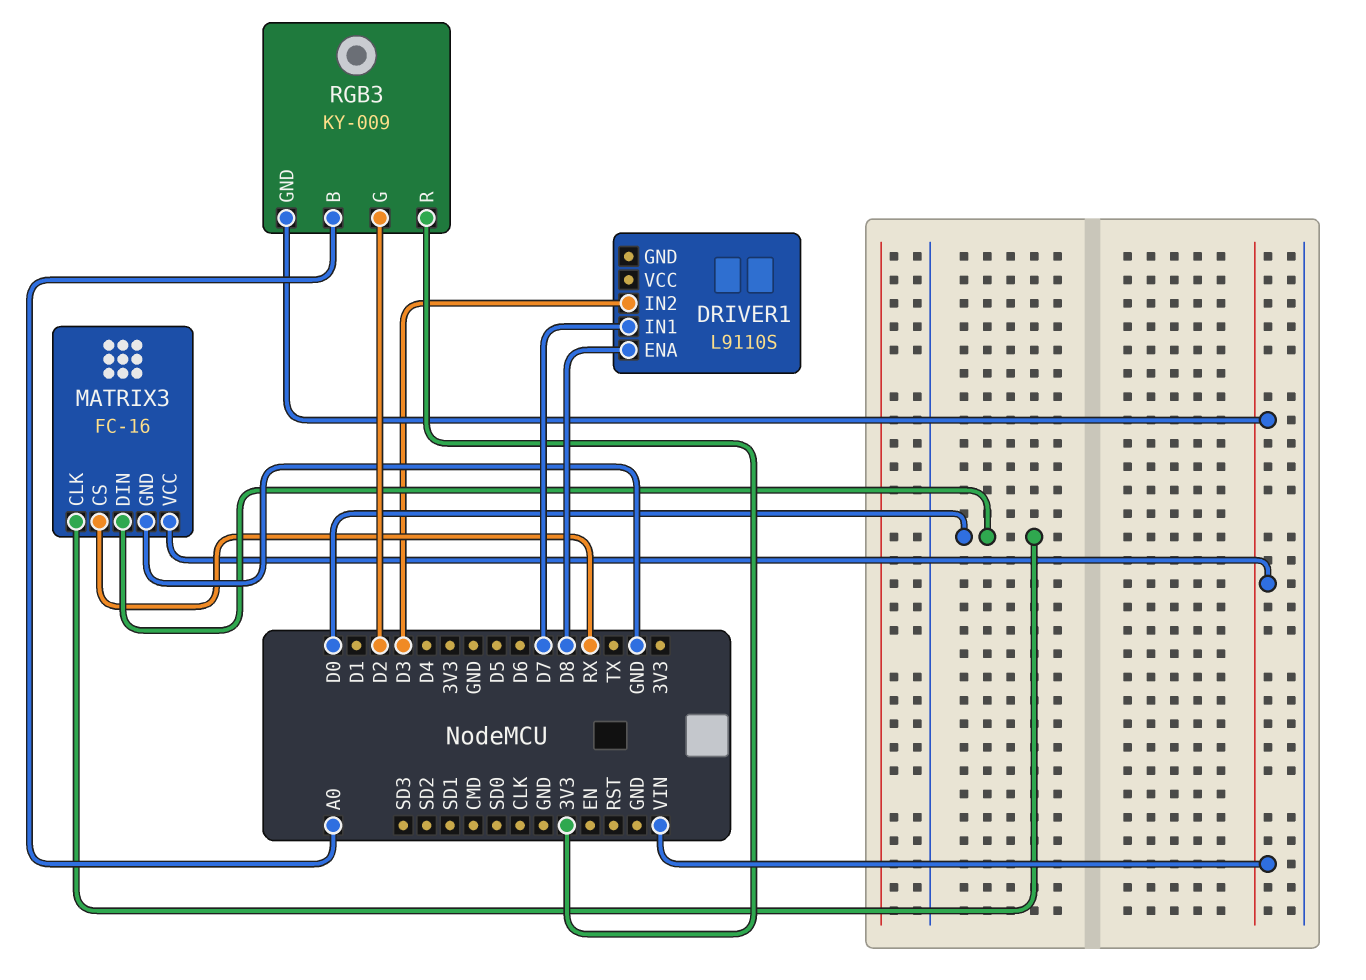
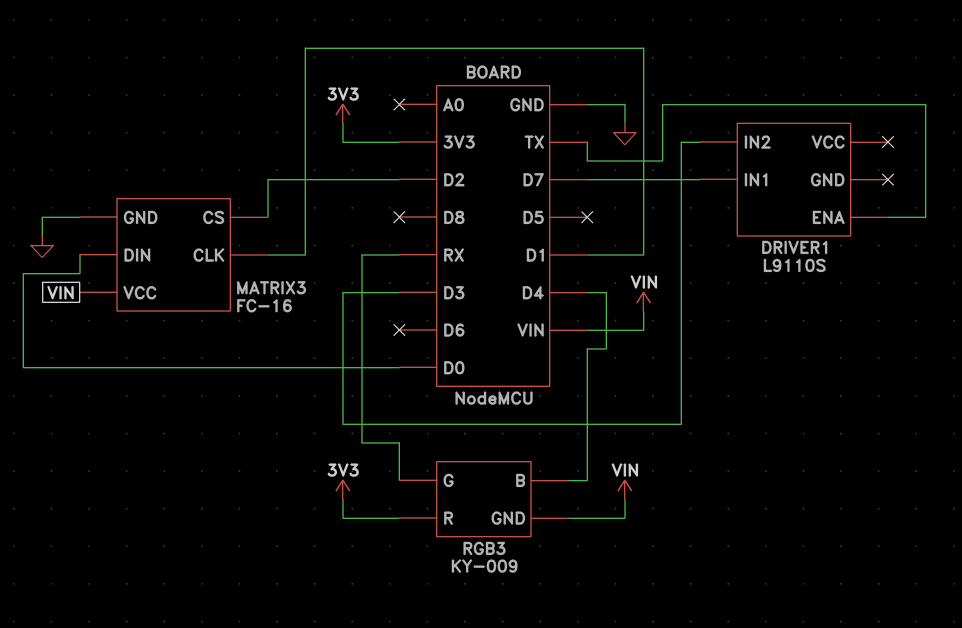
DRIVER1 pin ENA: D8 -> TX
MATRIX3 pin CLK: D0 -> D1
MATRIX3 pin CS: RX -> D2
RGB3 pin B: A0 -> D4
RGB3 pin G: D2 -> RX

